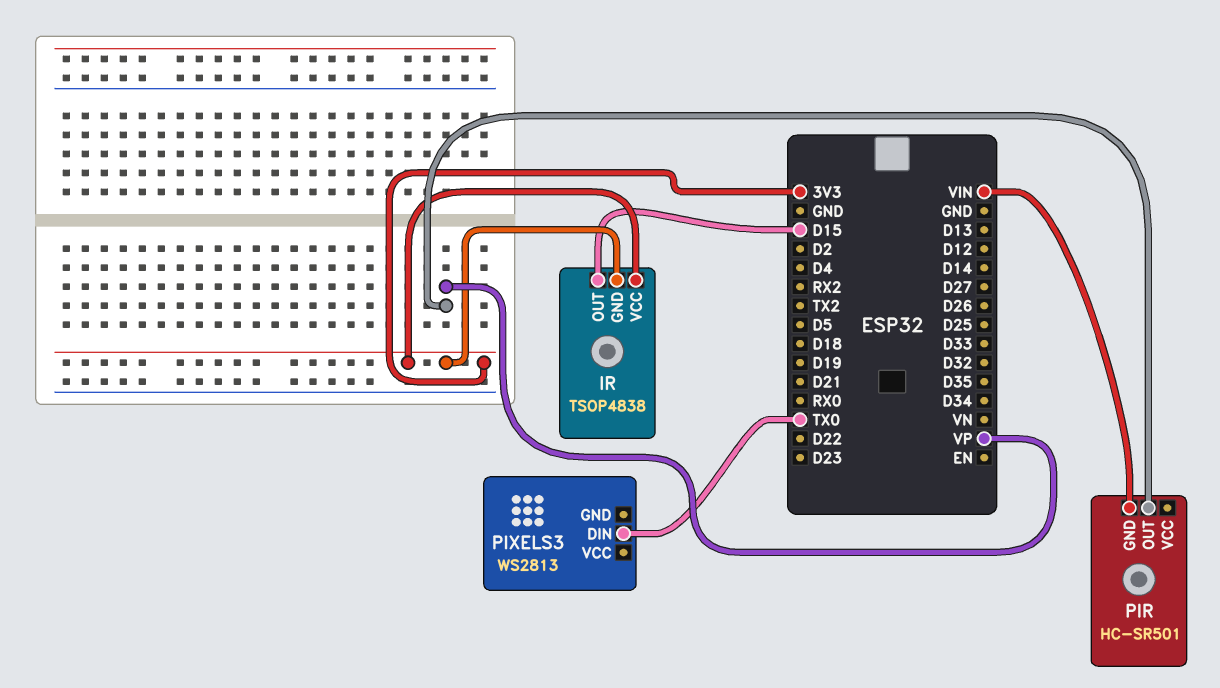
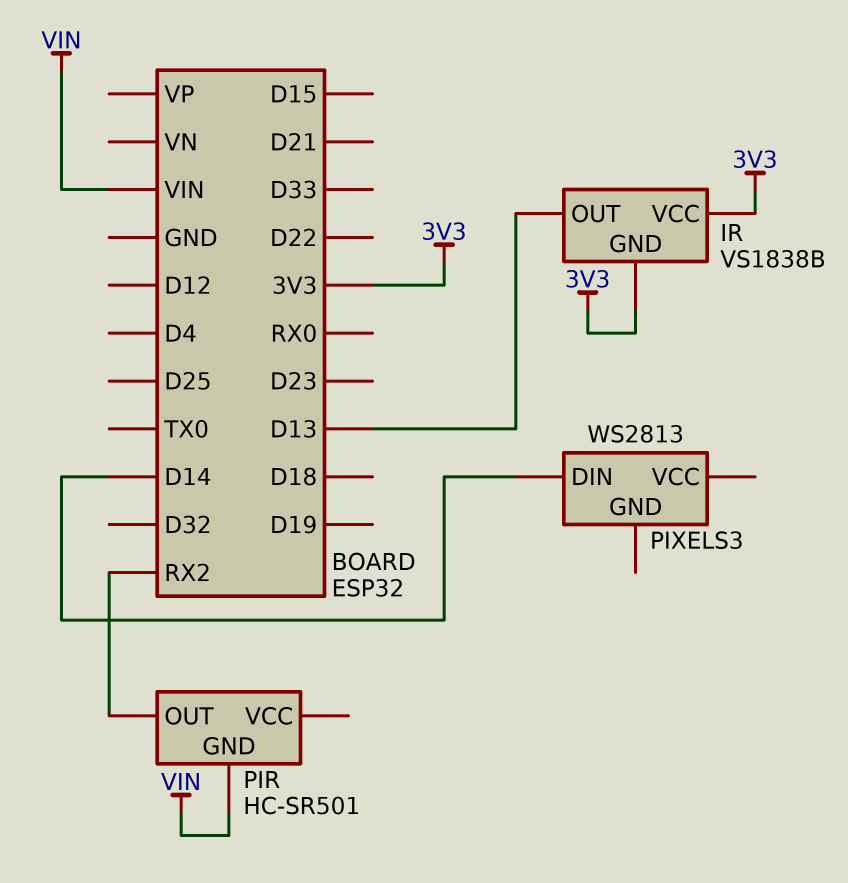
IR: TSOP4838 -> VS1838B
IR pin OUT: D15 -> D13
PIR pin OUT: VP -> RX2
PIXELS3 pin DIN: TX0 -> D14

